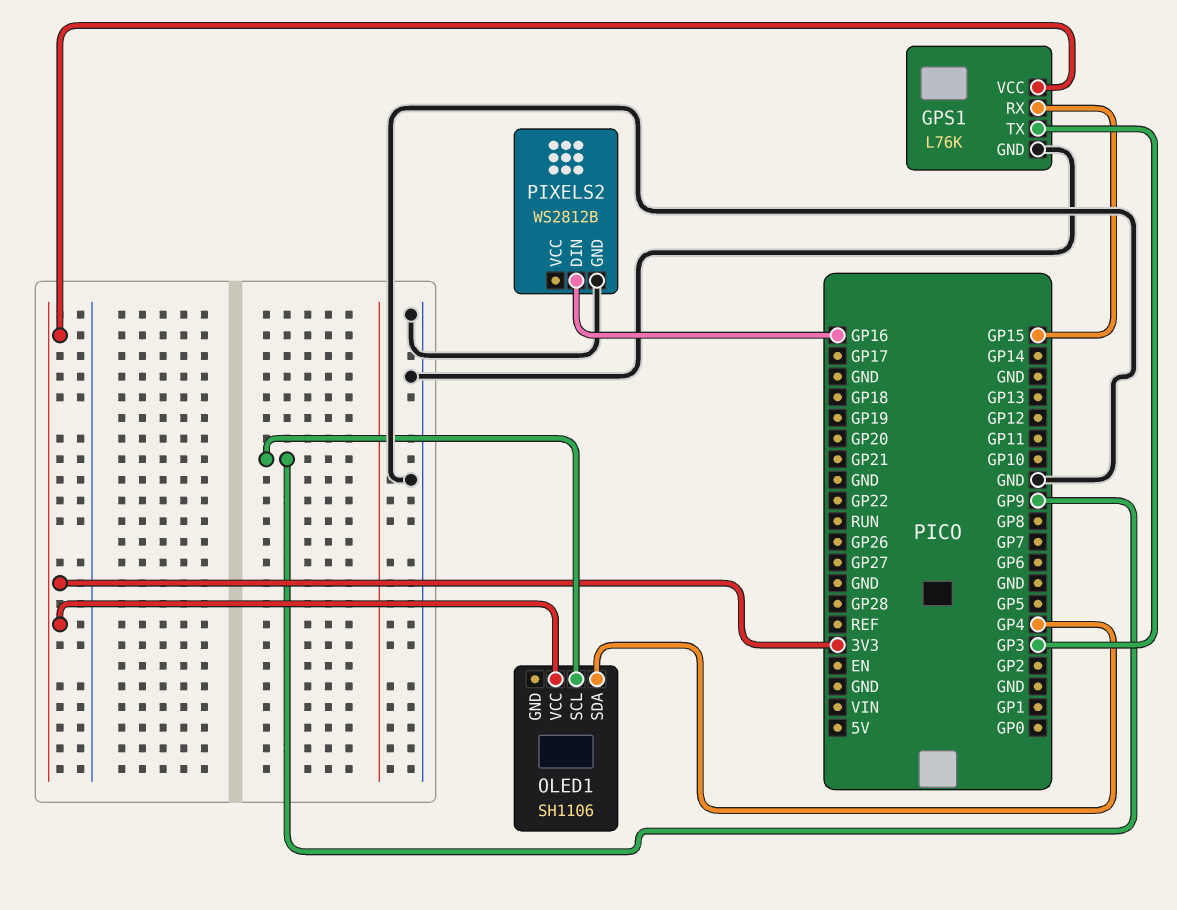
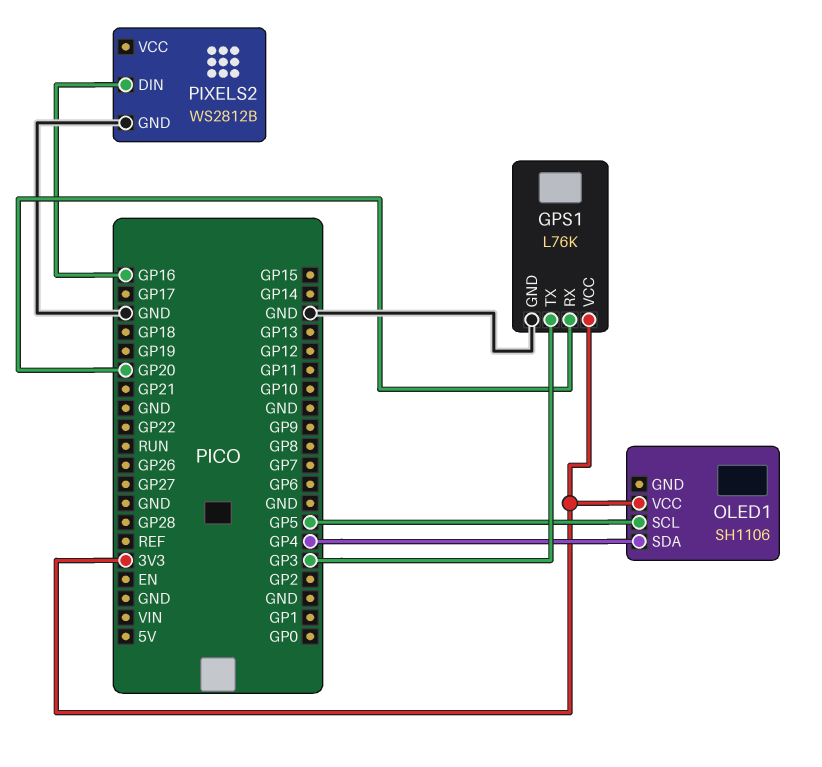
GPS1 pin RX: GP15 -> GP20
OLED1 pin SCL: GP9 -> GP5

